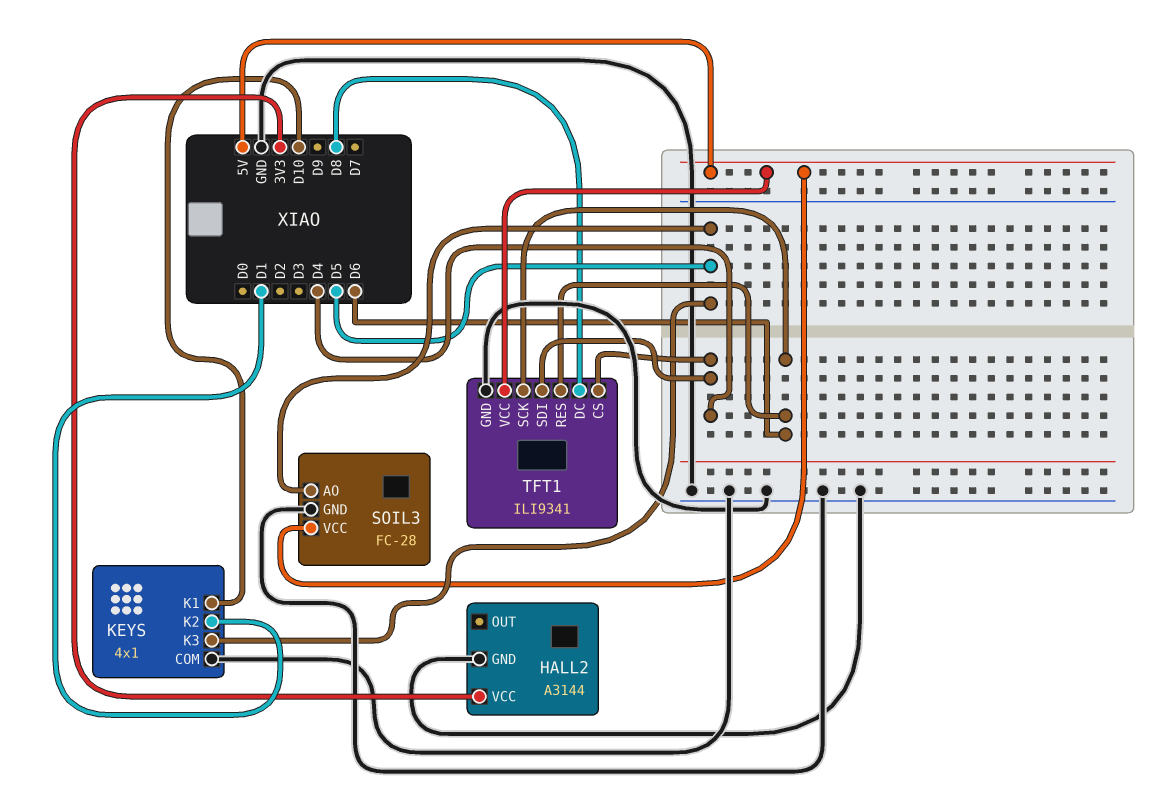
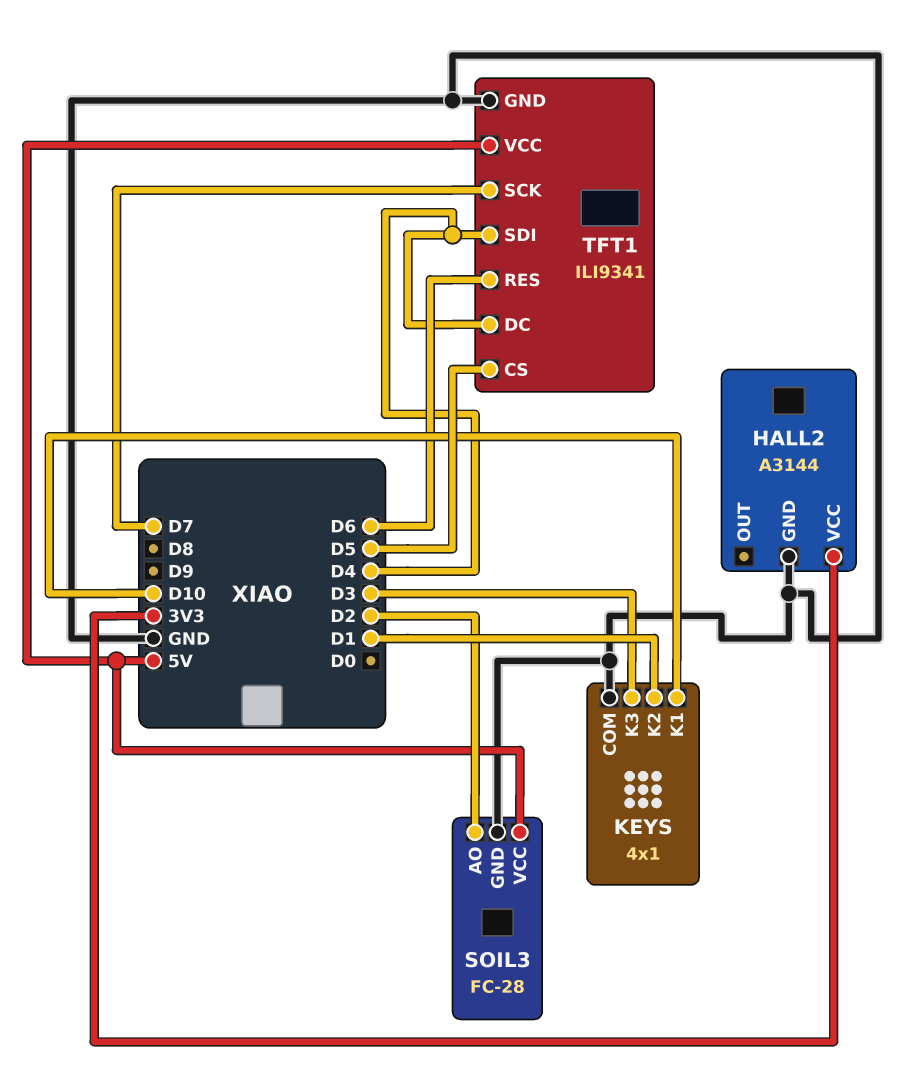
KEYS pin K3: D5 -> D3
SOIL3 pin AO: D5 -> D2
TFT1 pin CS: D4 -> D5
TFT1 pin DC: D8 -> D4
TFT1 pin SCK: D6 -> D7

